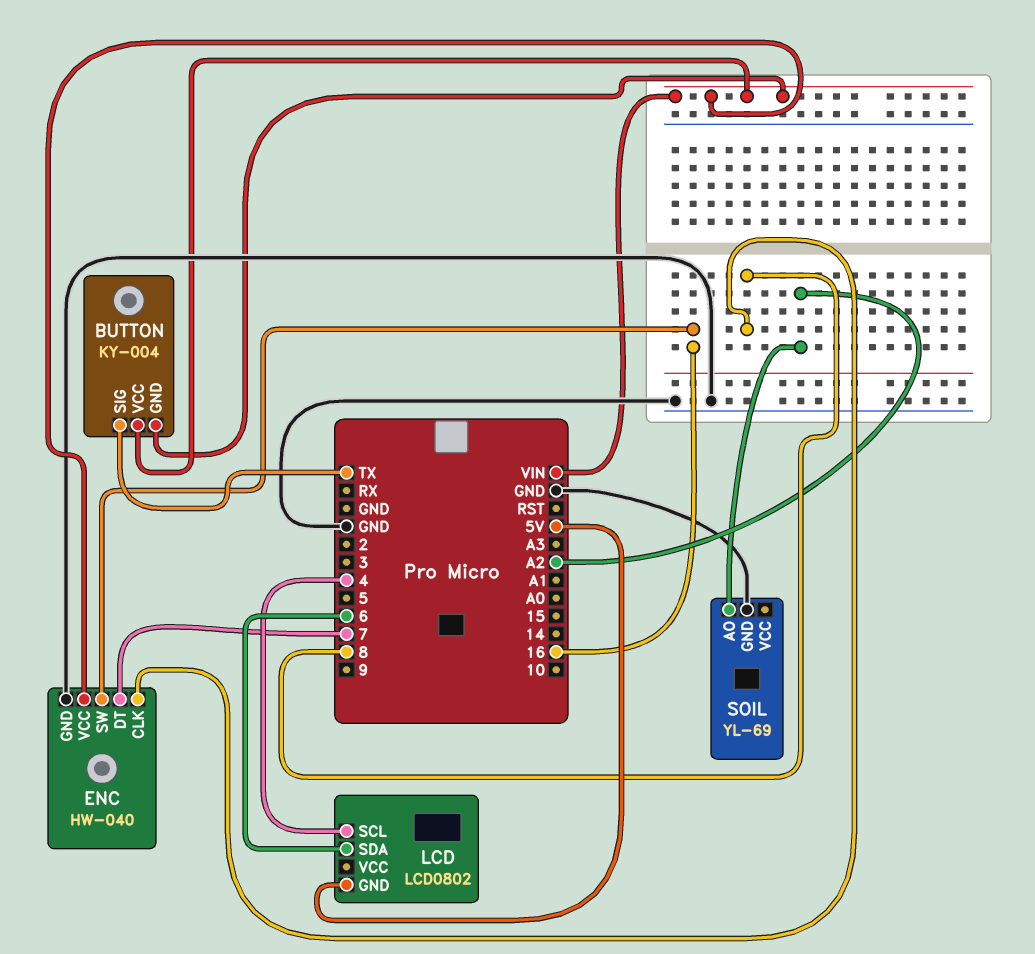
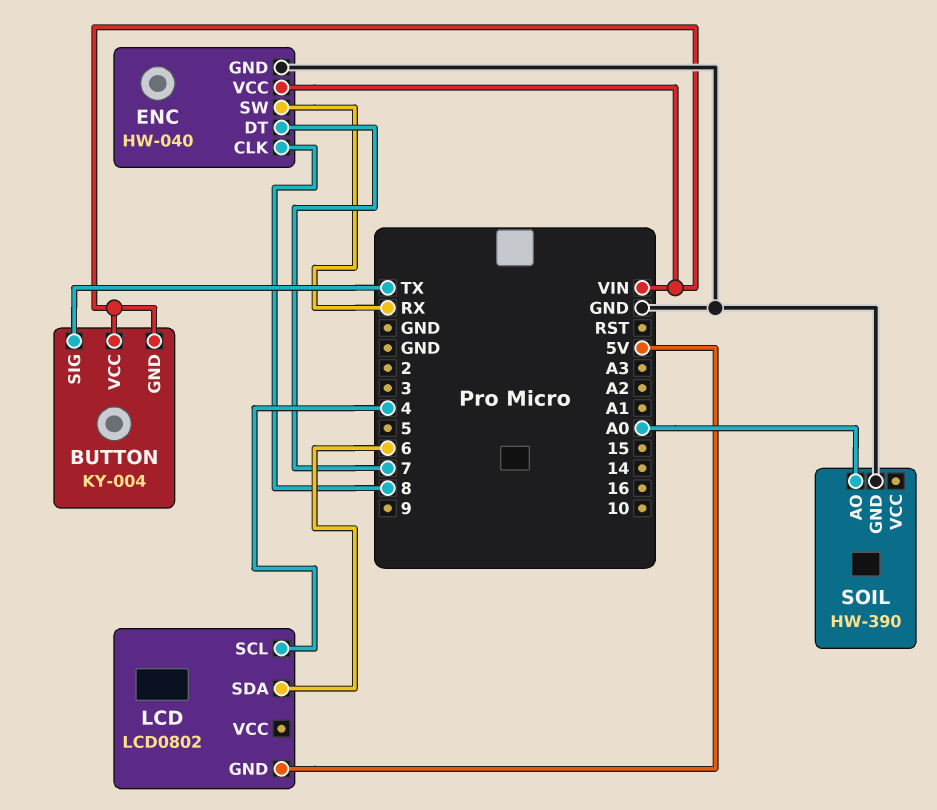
ENC pin SW: 16 -> RX
SOIL: YL-69 -> HW-390
SOIL pin AO: A2 -> A0

